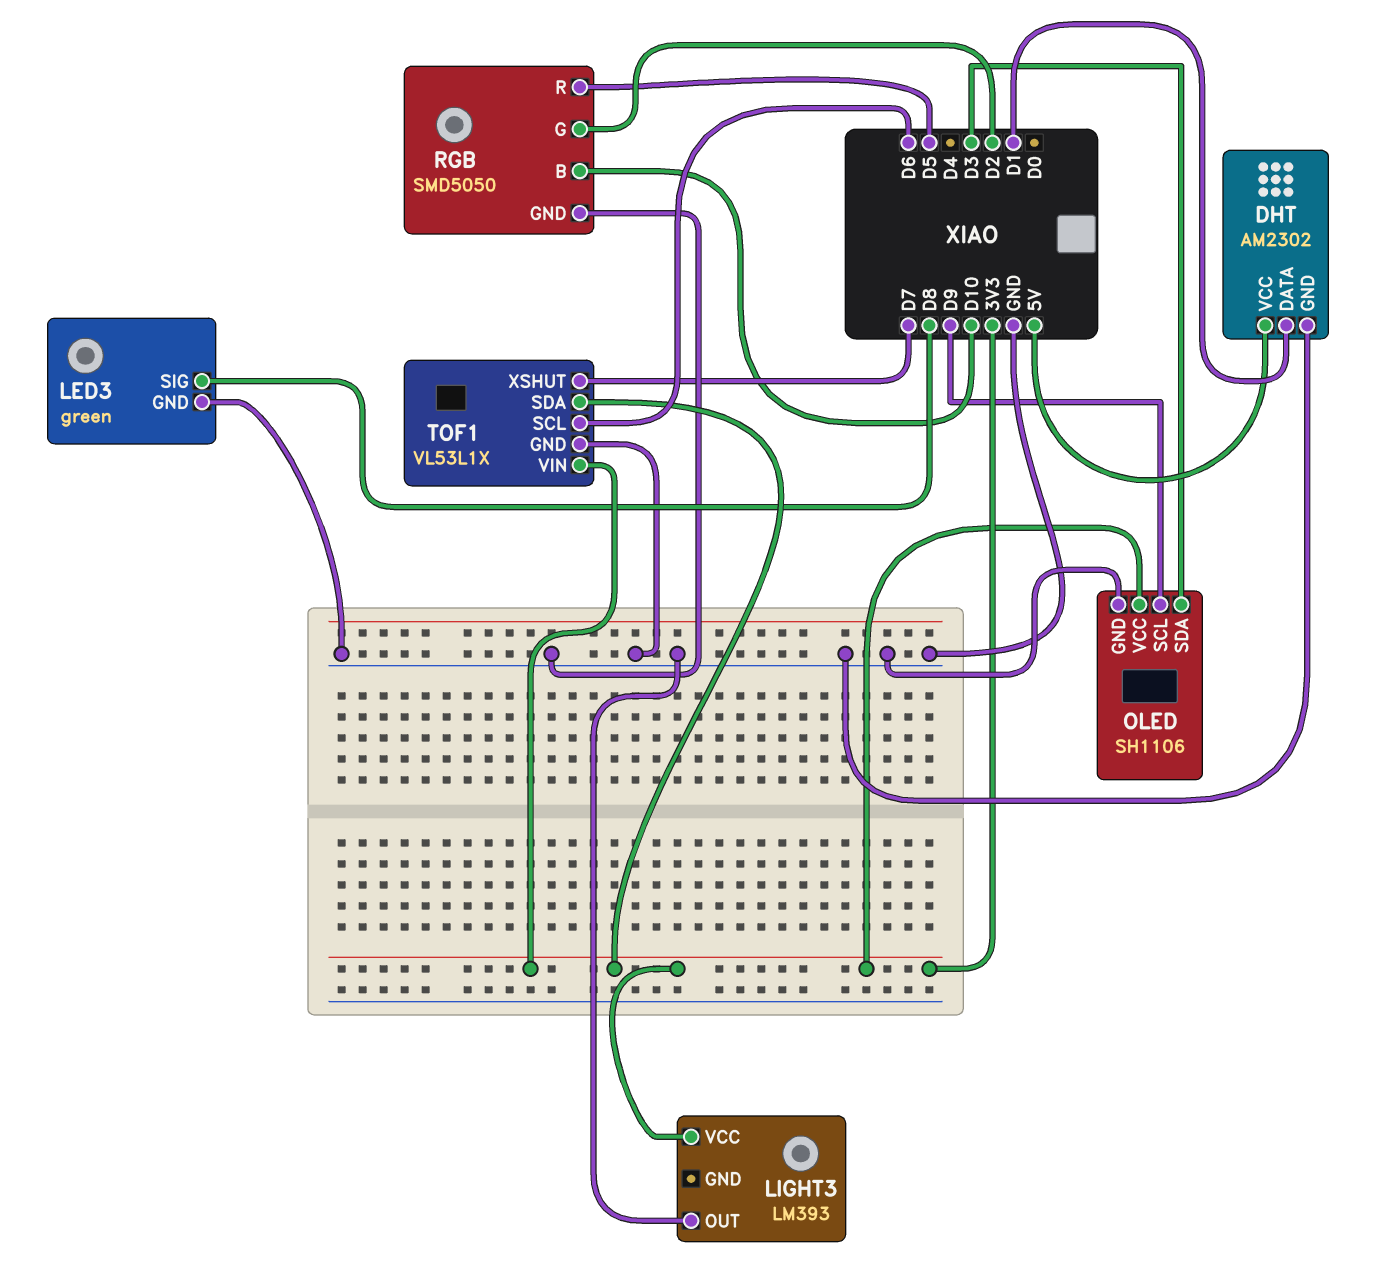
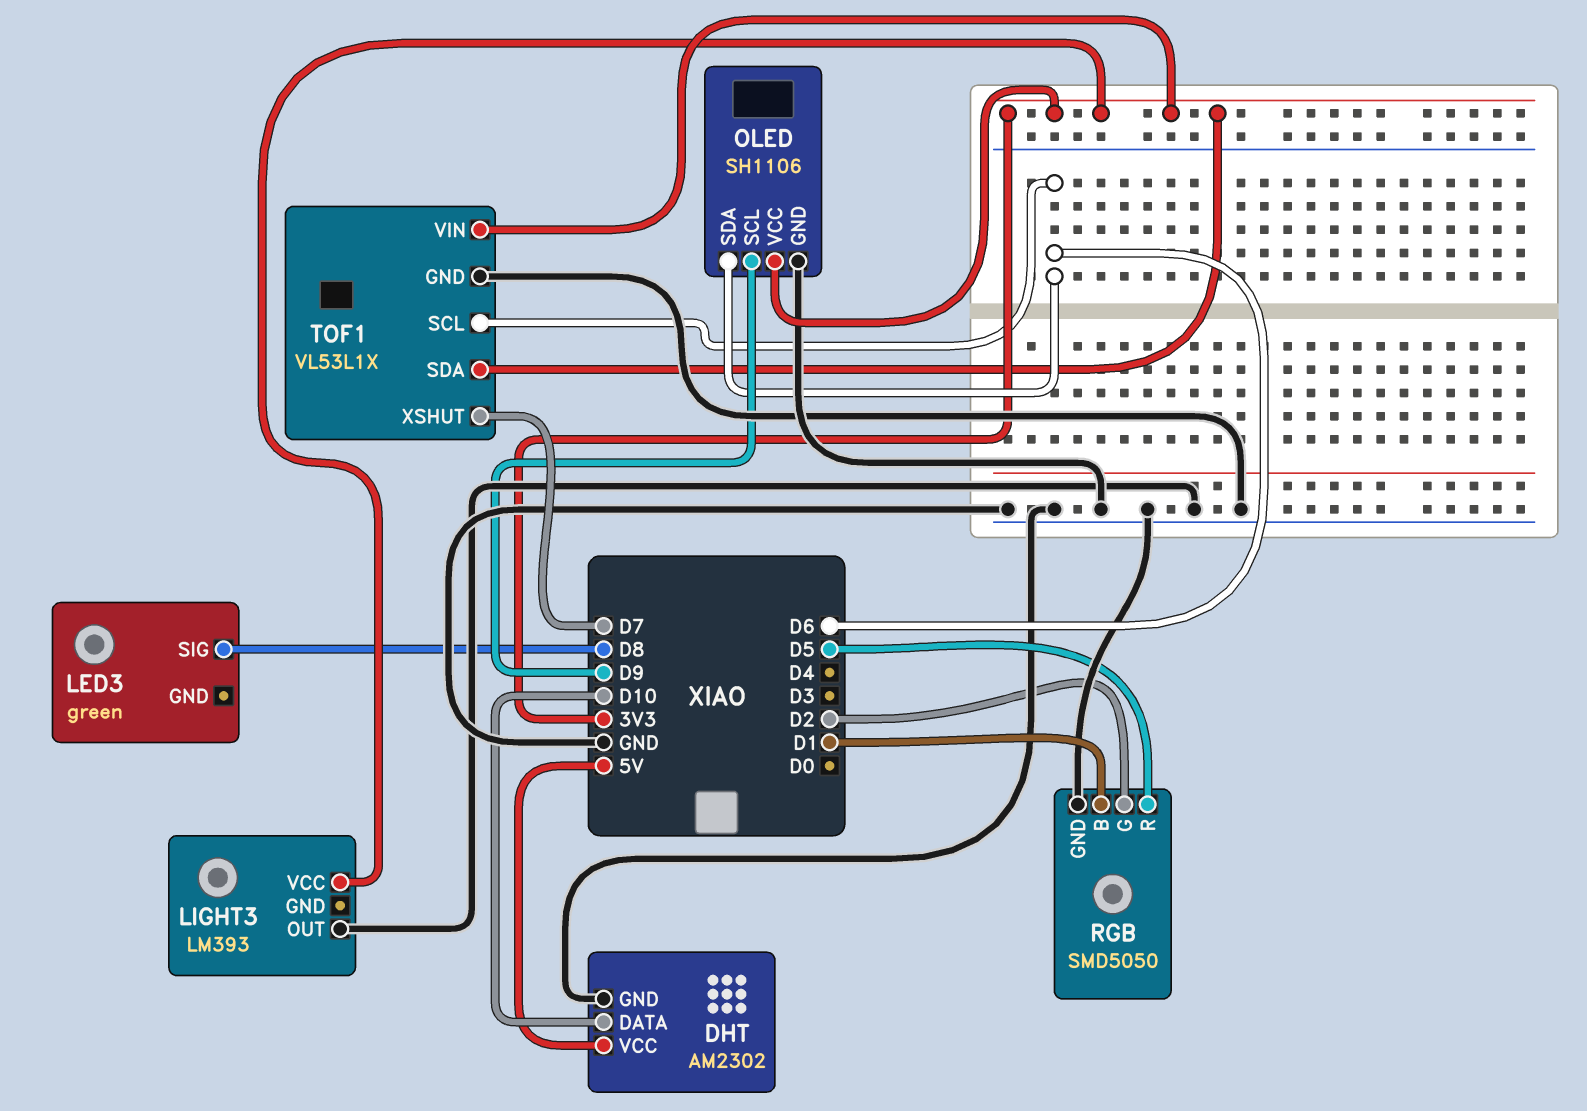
DHT pin DATA: D1 -> D10
LED3 pin GND: GND -> none
OLED pin SDA: D3 -> D6
RGB pin B: D10 -> D1

